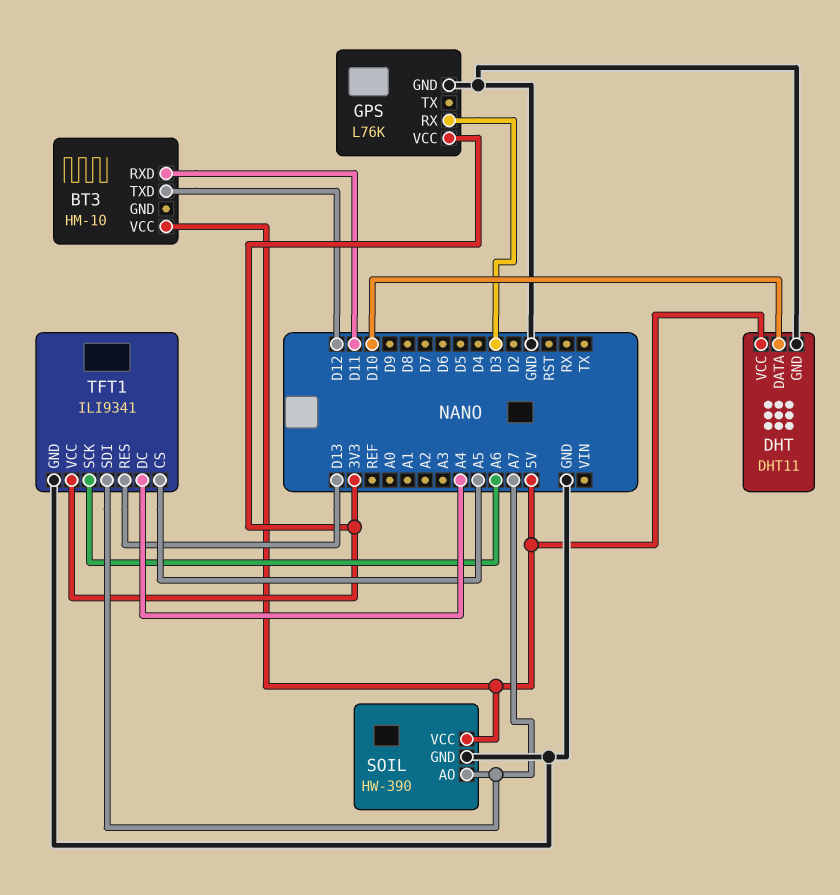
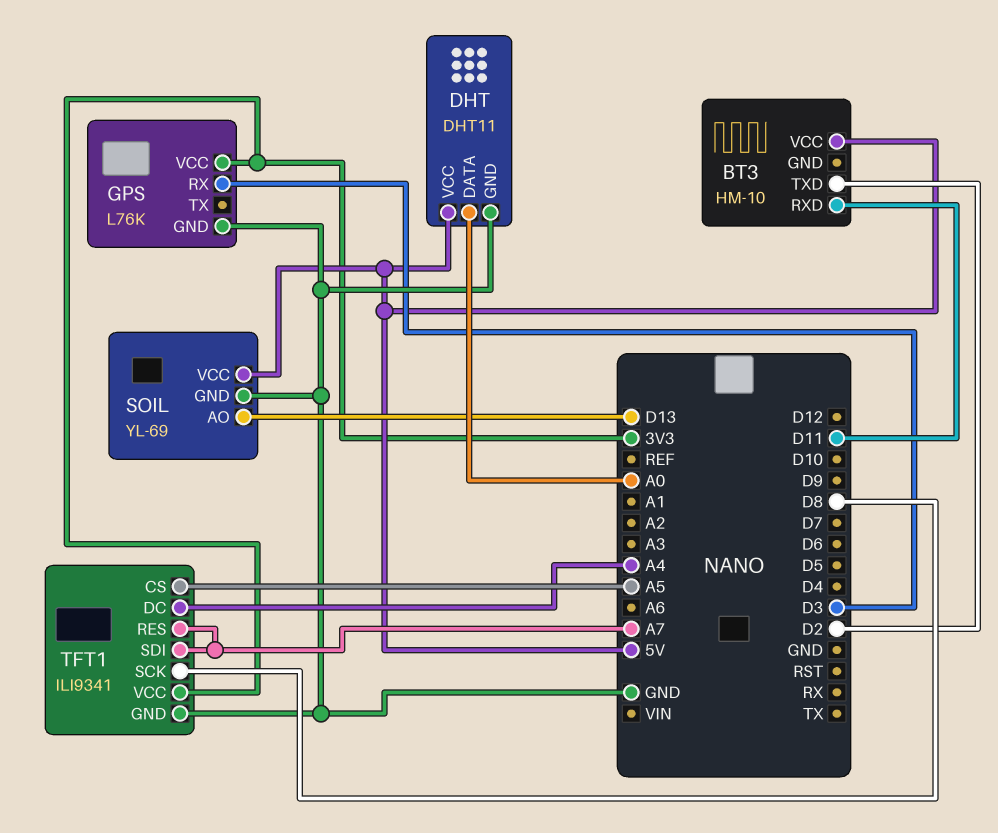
BT3 pin TXD: D12 -> D2
DHT pin DATA: D10 -> A0
SOIL: HW-390 -> YL-69
SOIL pin AO: A7 -> D13
TFT1 pin RES: D13 -> A7
TFT1 pin SCK: A6 -> D8

